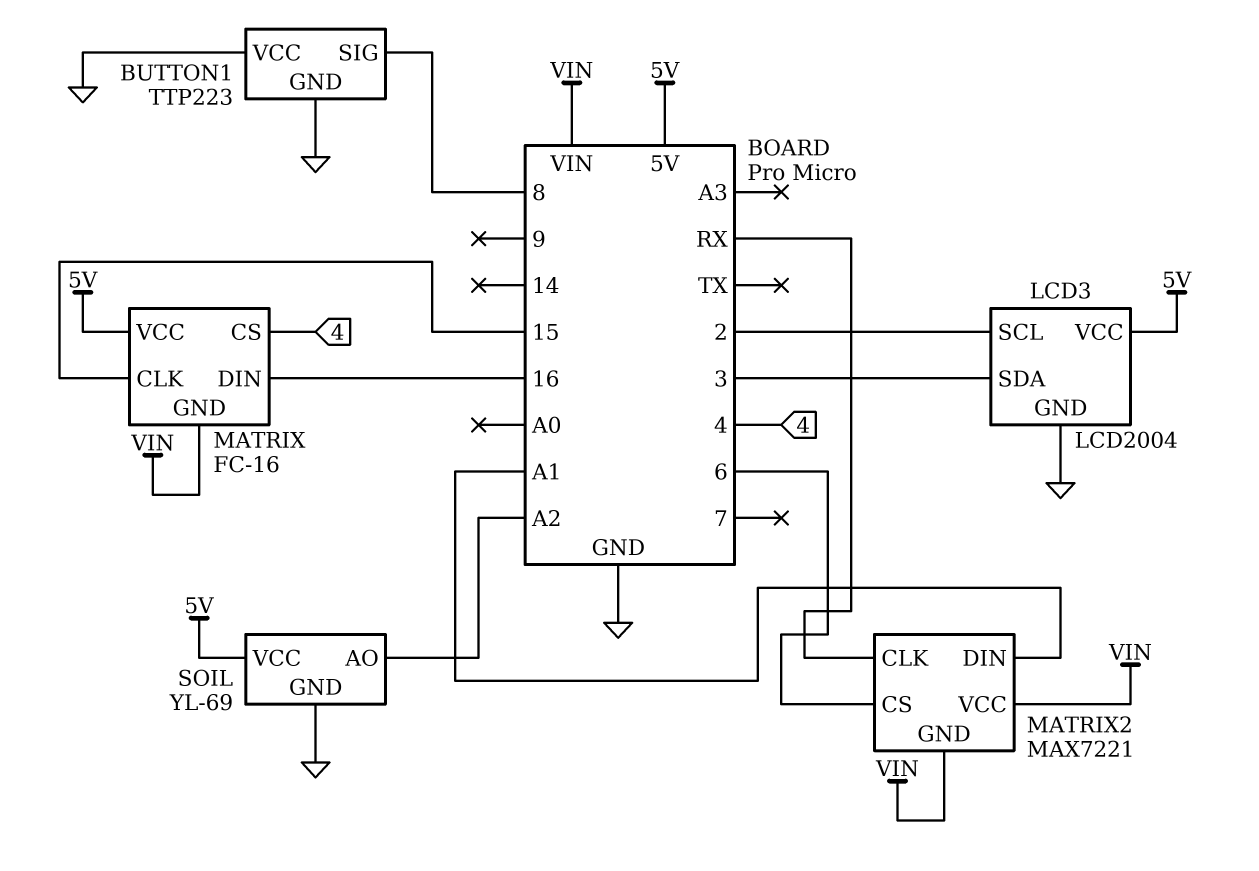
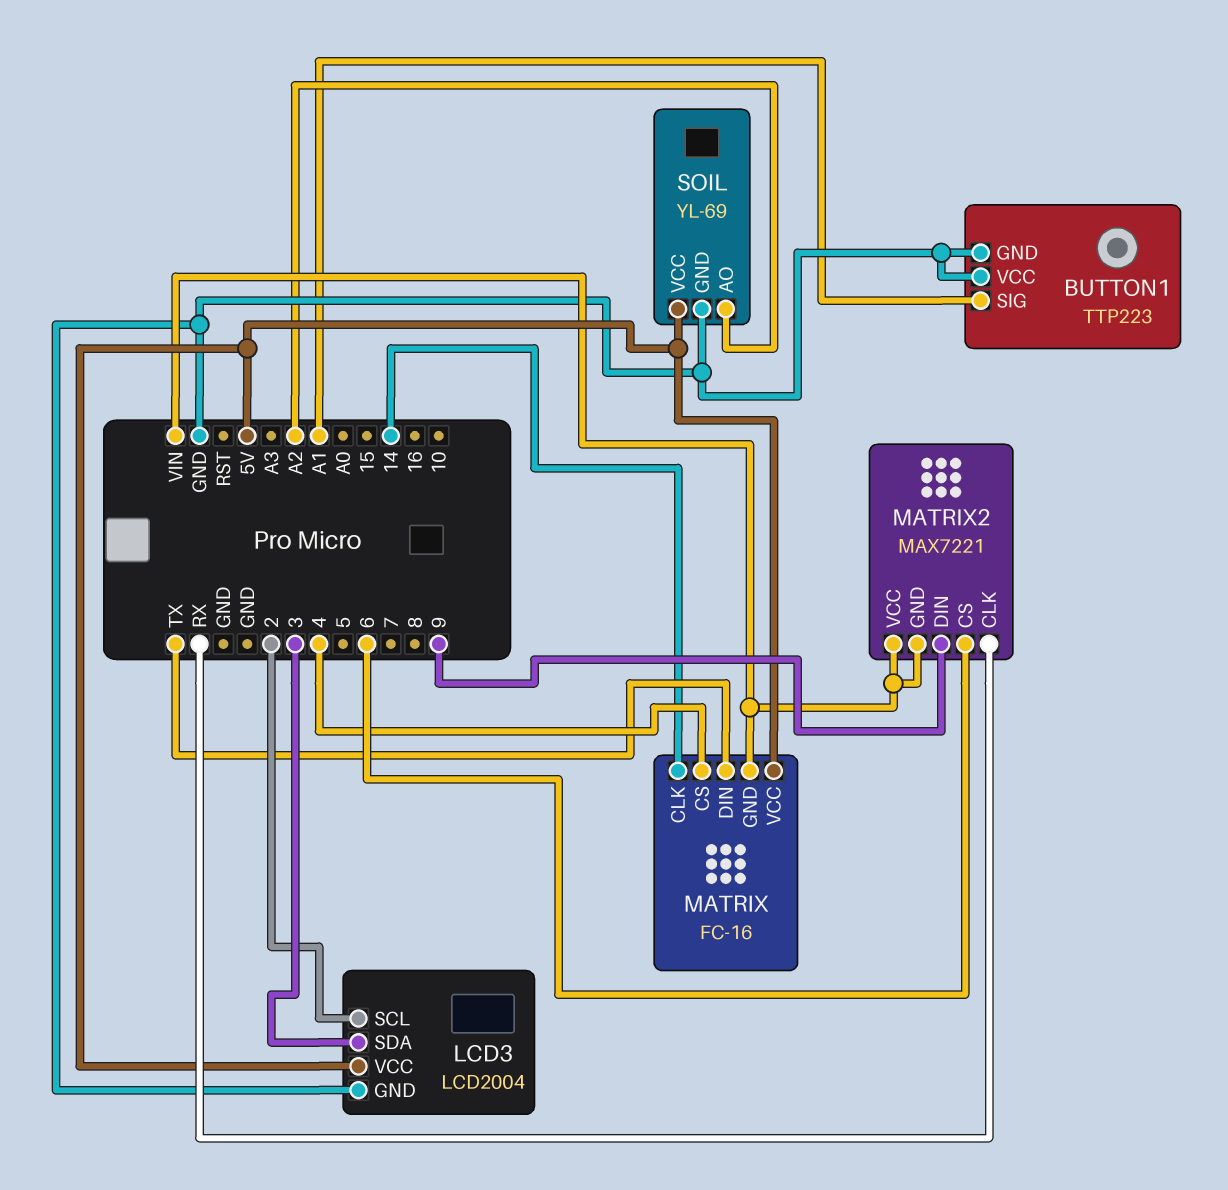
BUTTON1 pin SIG: 8 -> A1
MATRIX pin CLK: 15 -> 14
MATRIX pin DIN: 16 -> TX
MATRIX2 pin DIN: A1 -> 9

